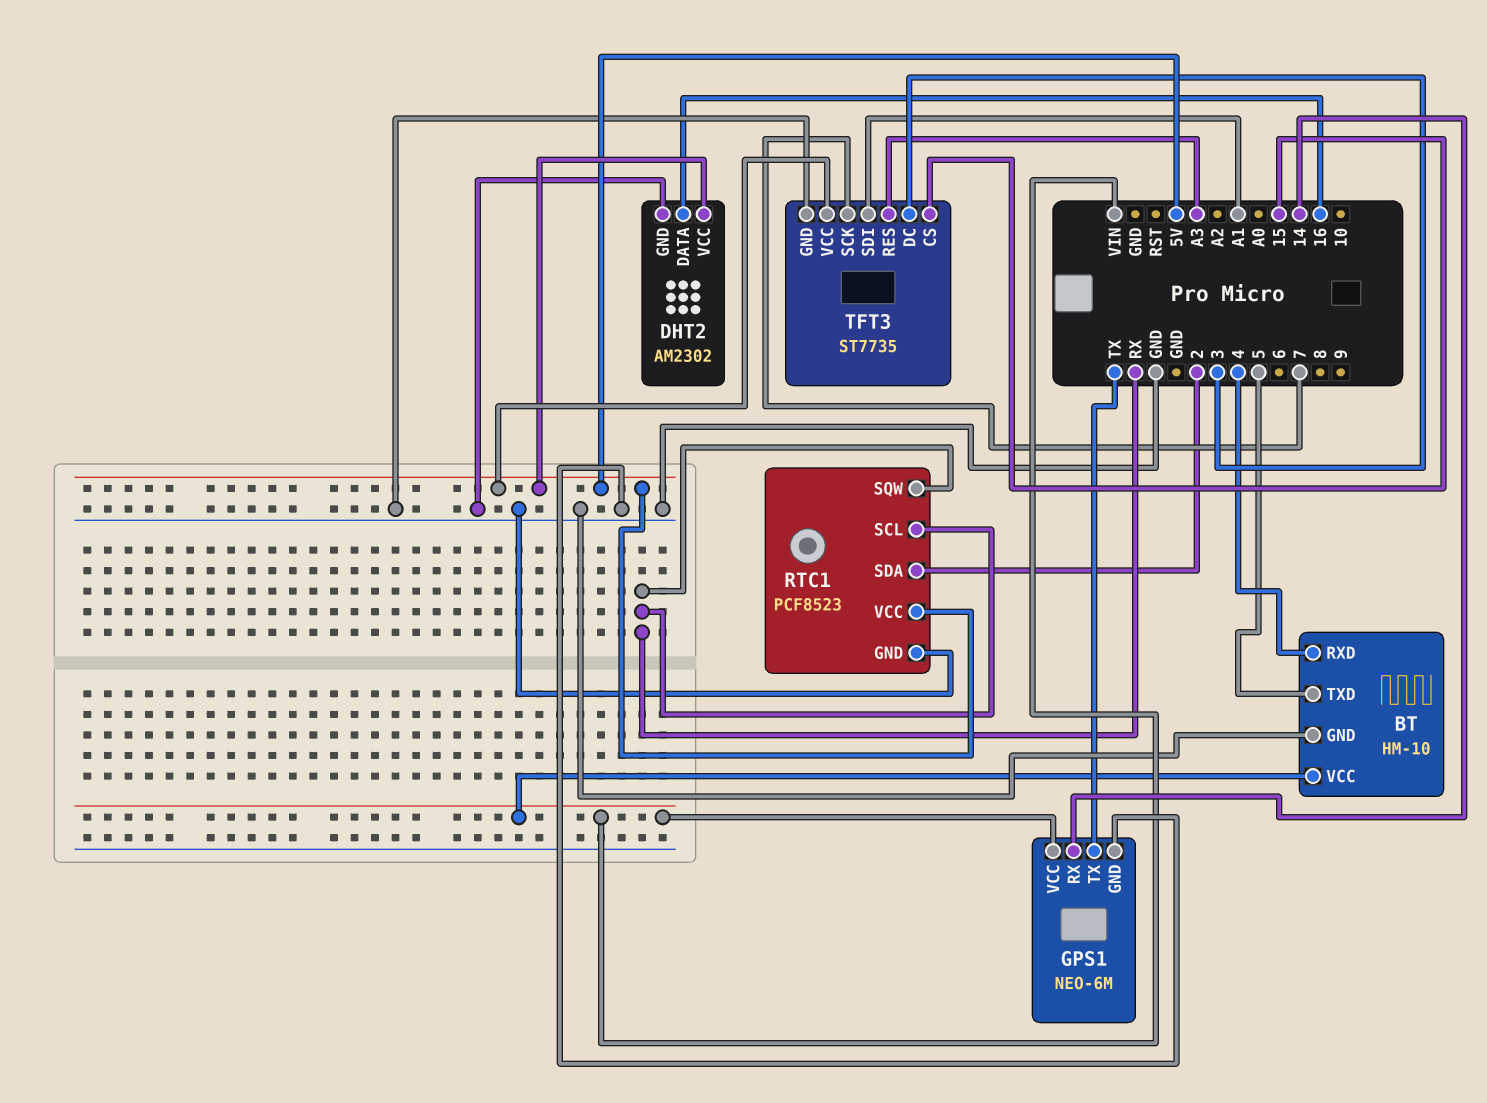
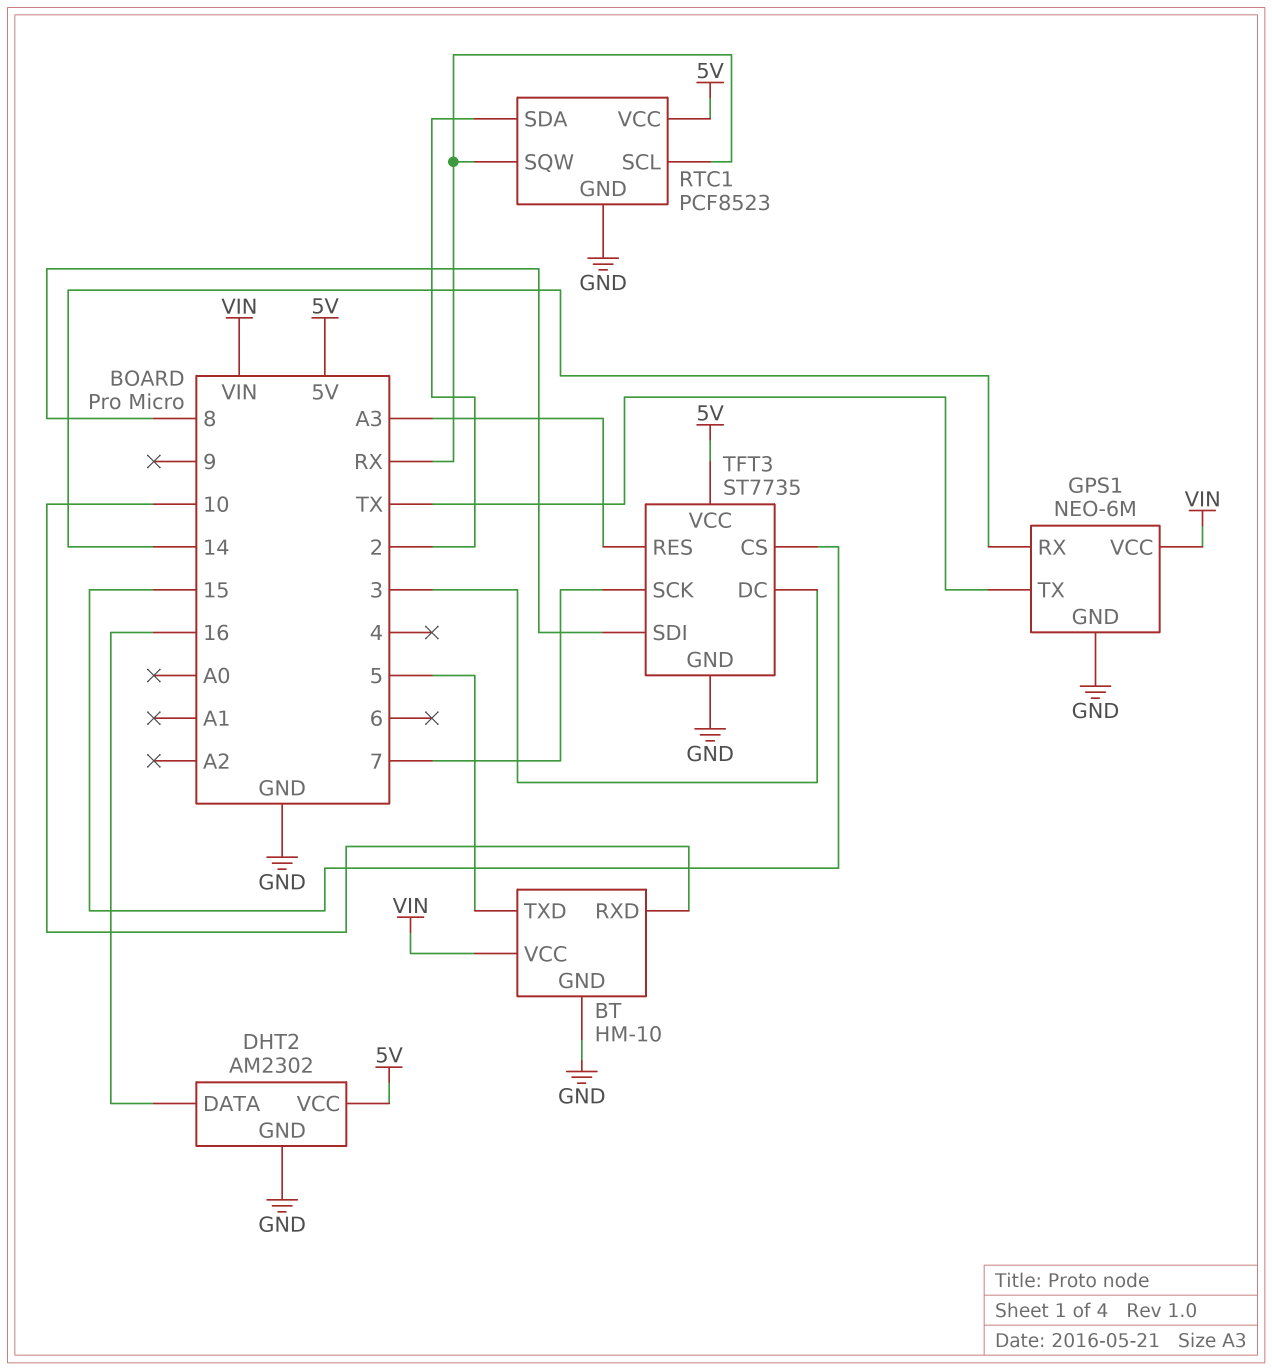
BT pin RXD: 4 -> 10
TFT3 pin SDI: A1 -> 8

